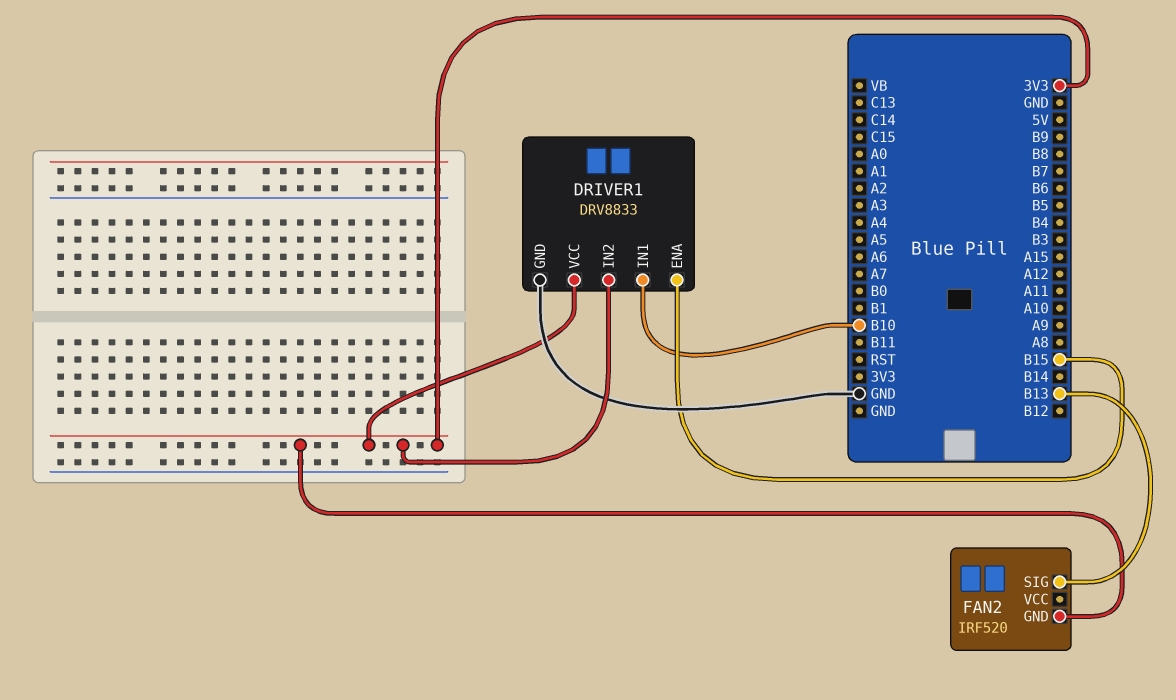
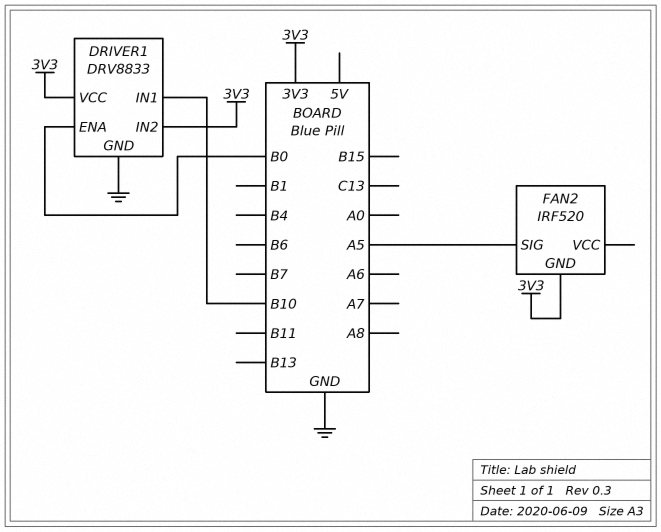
DRIVER1 pin ENA: B15 -> B0
FAN2 pin SIG: B13 -> A5

